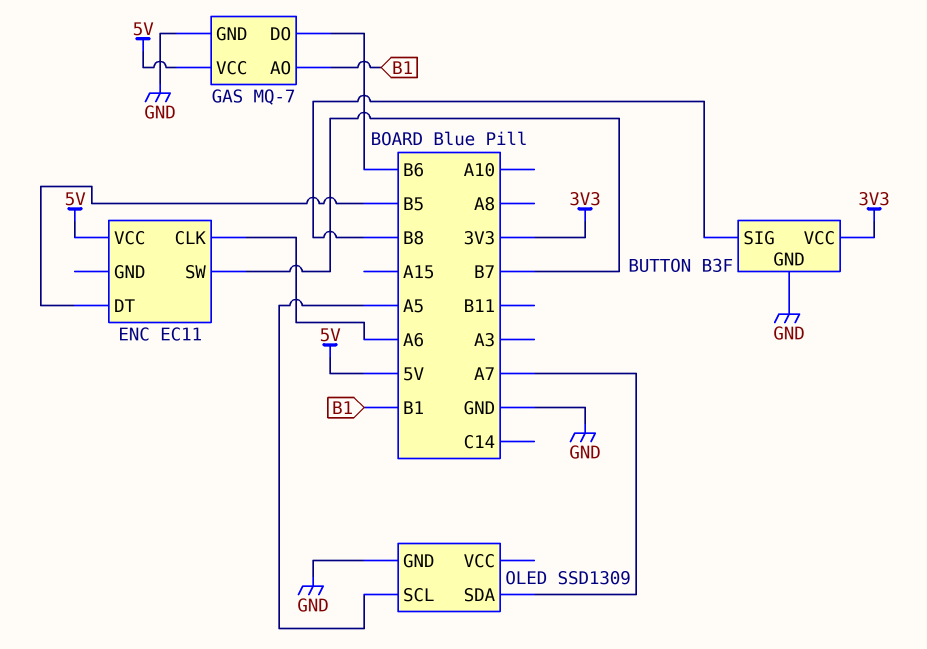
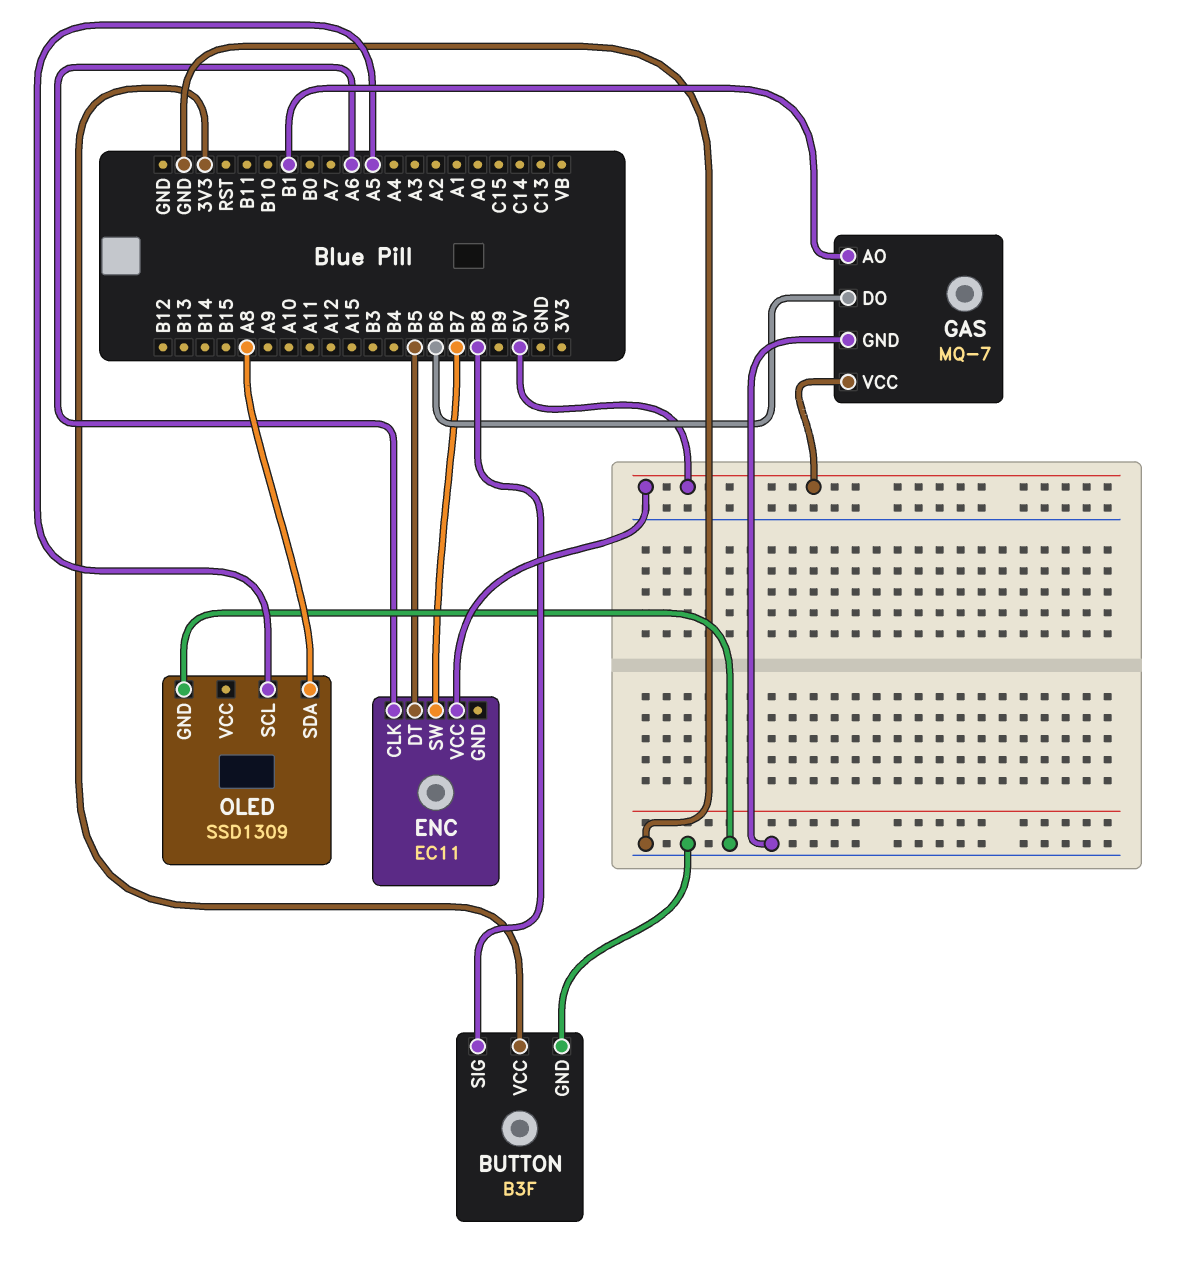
OLED pin SDA: A7 -> A8

